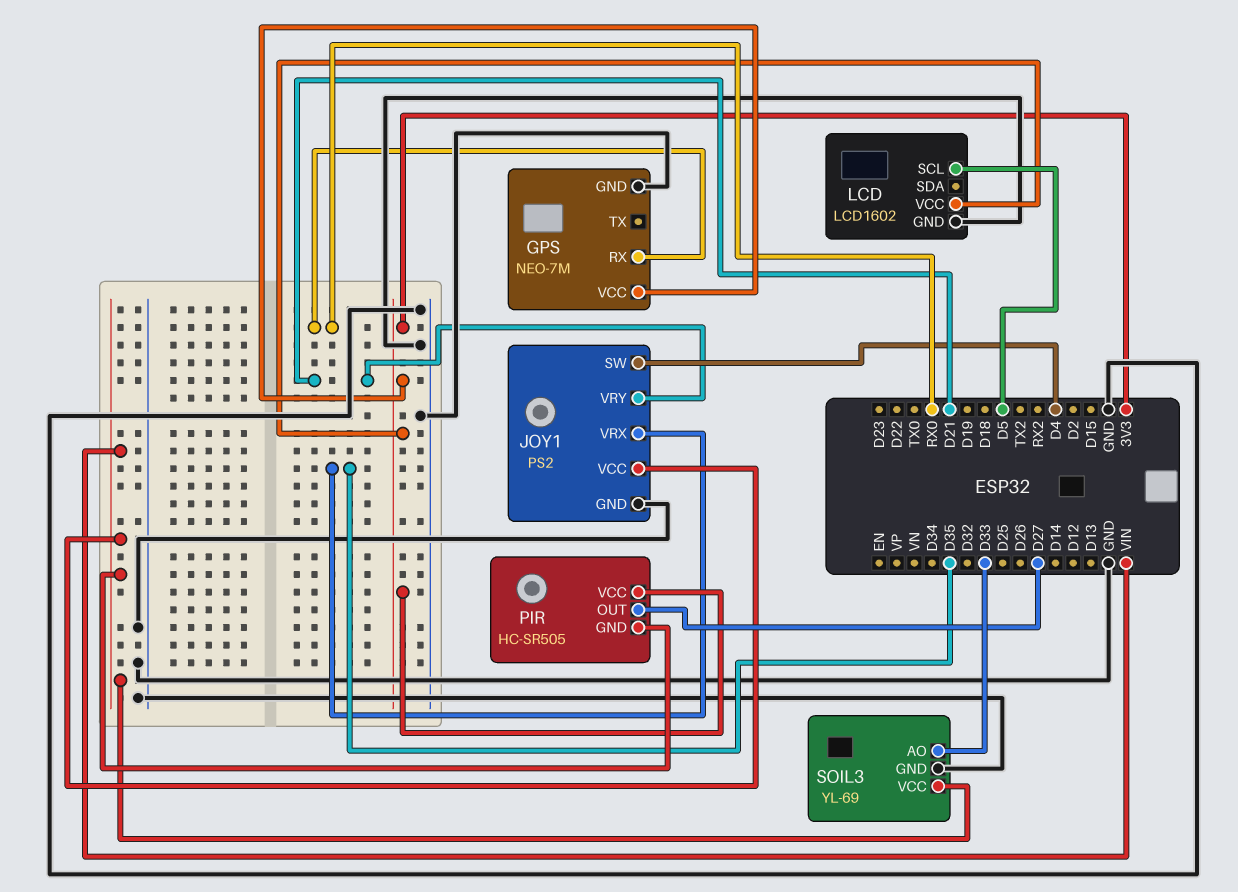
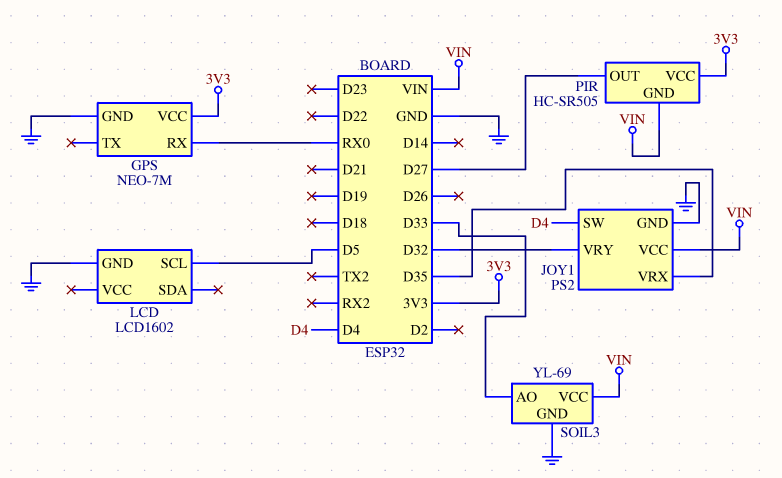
JOY1 pin VRY: D21 -> D32
LCD pin VCC: 3V3 -> none

